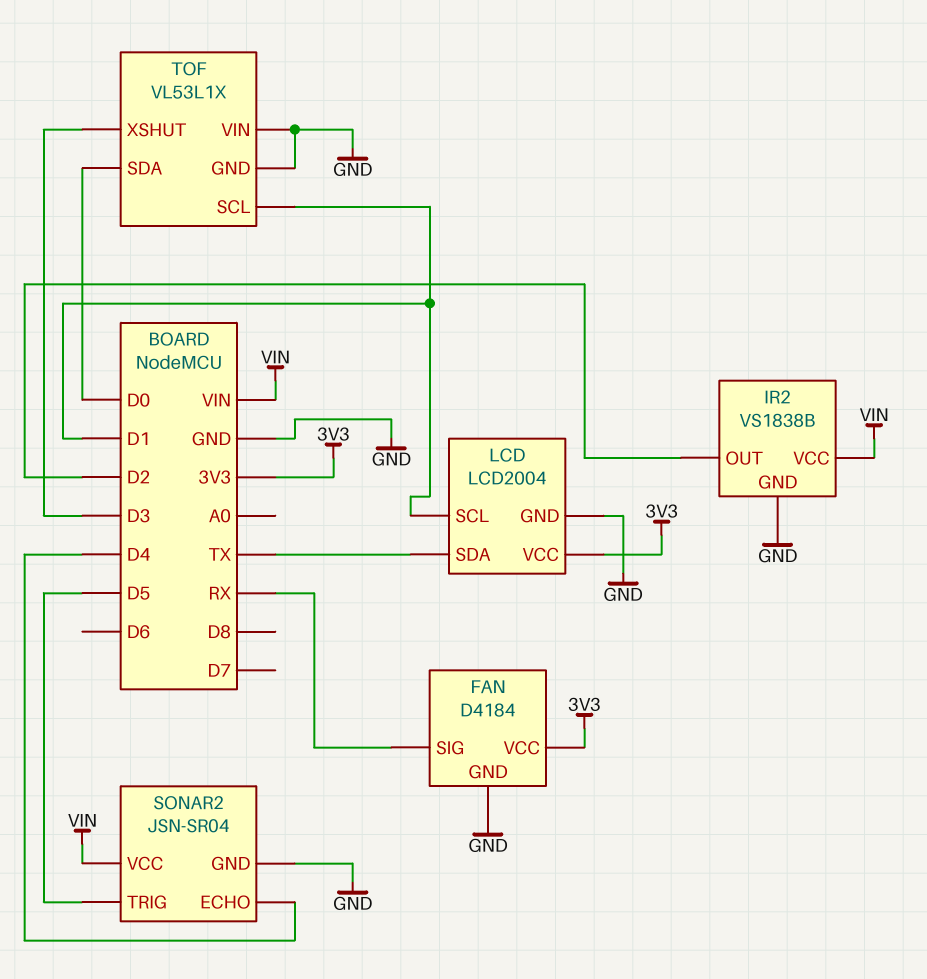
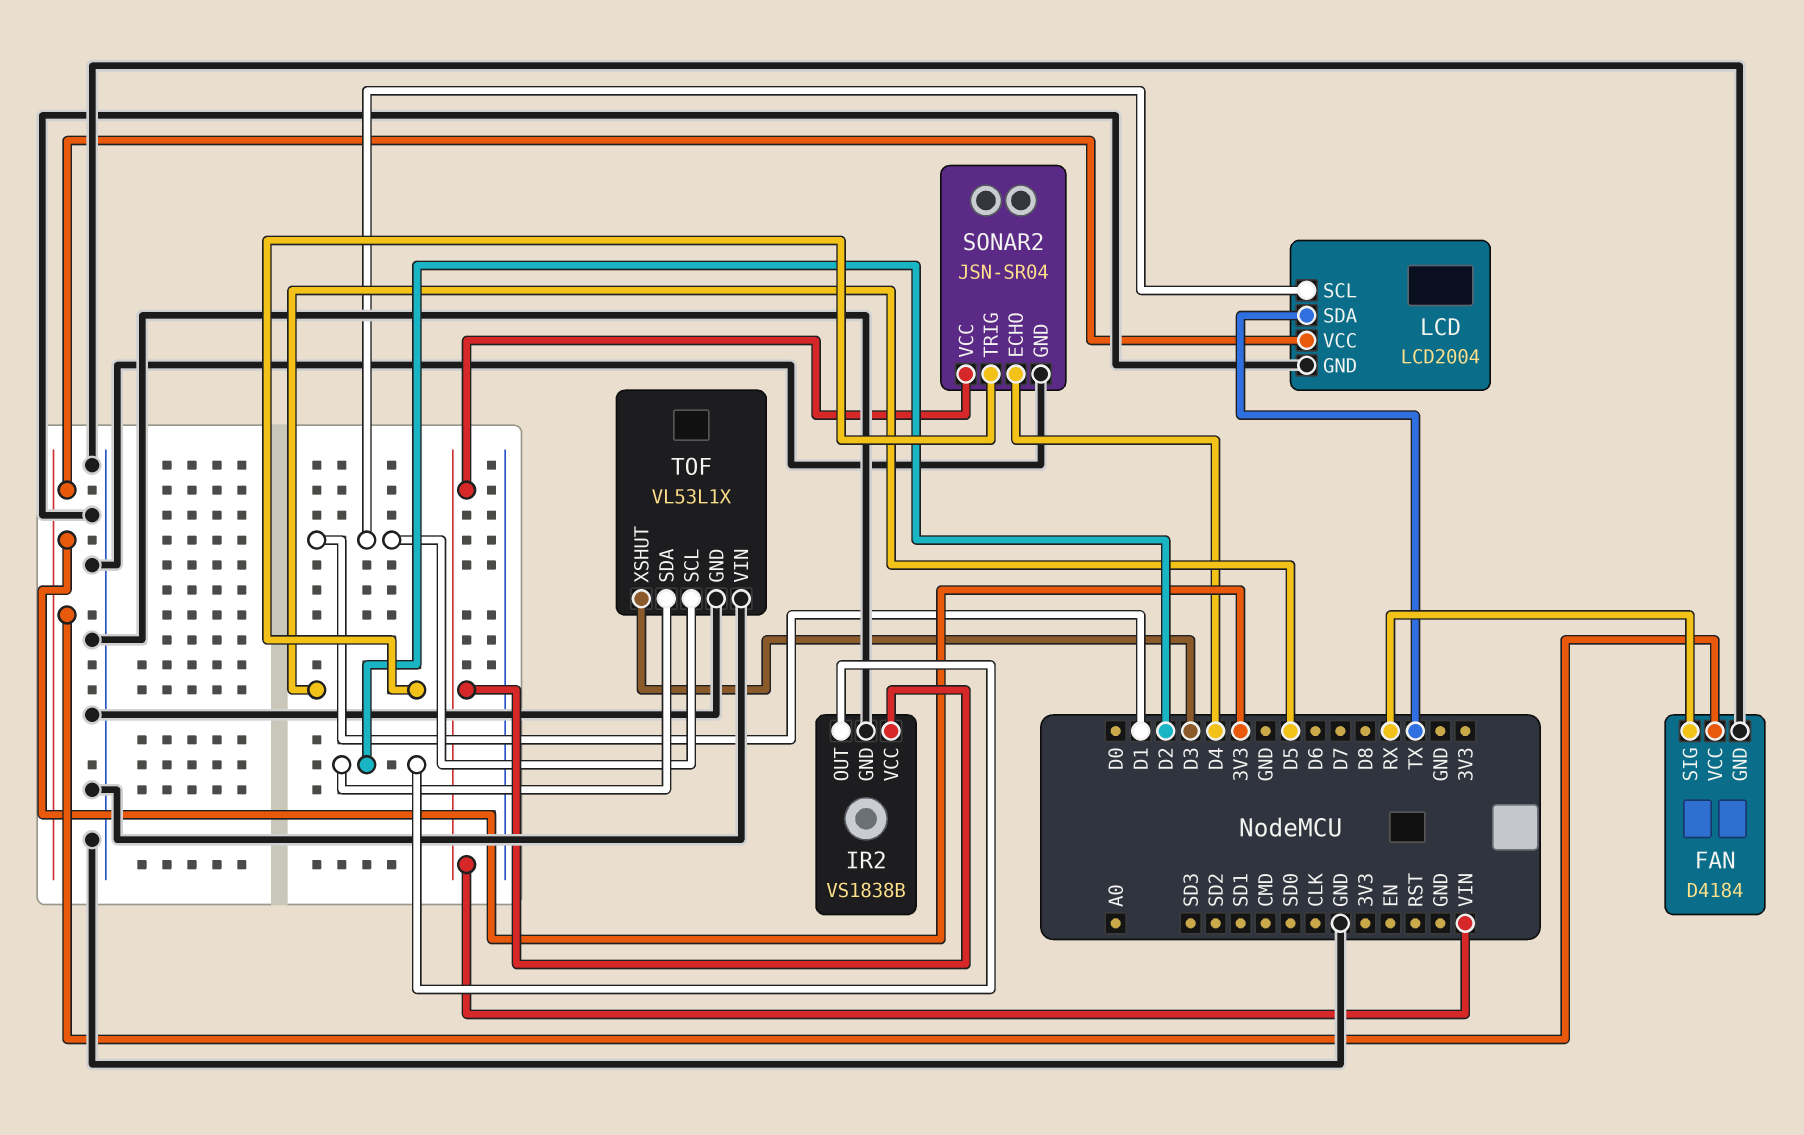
TOF pin SDA: D0 -> D2

